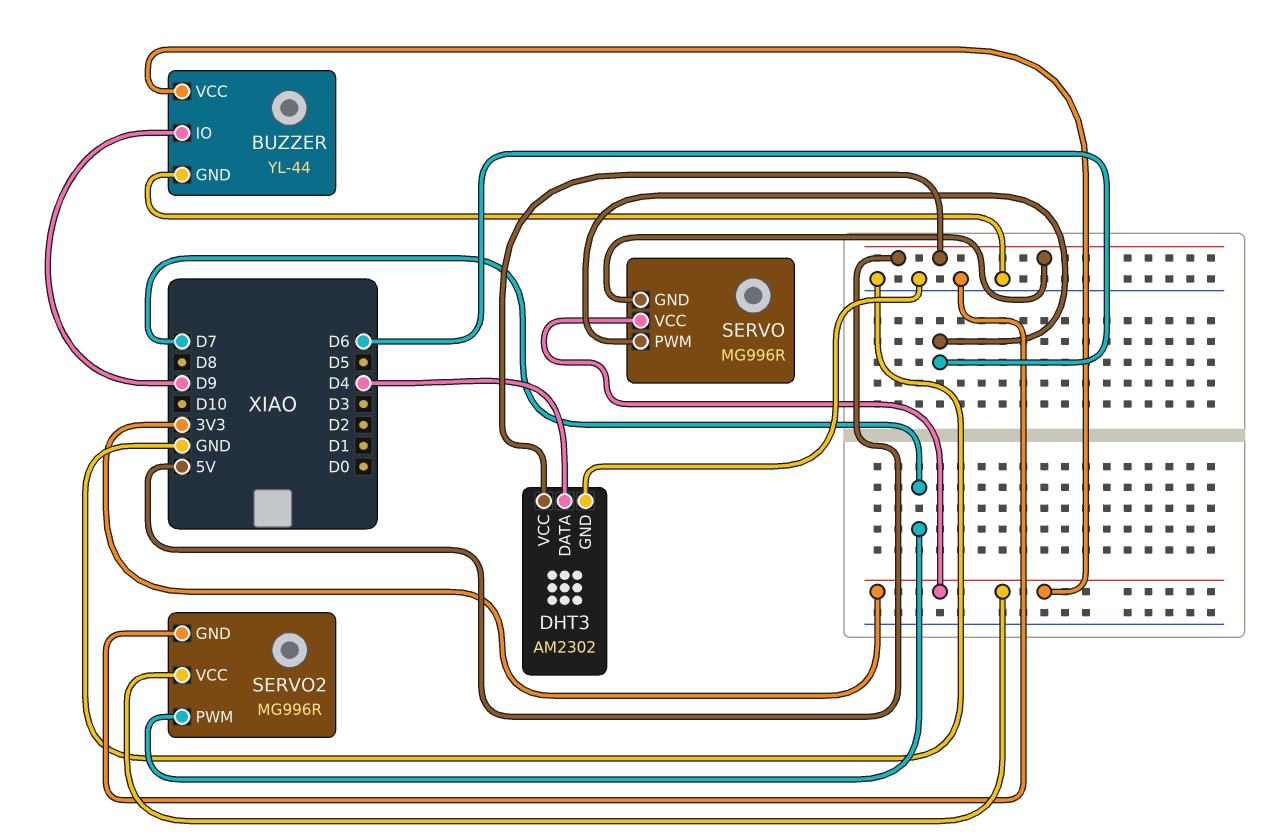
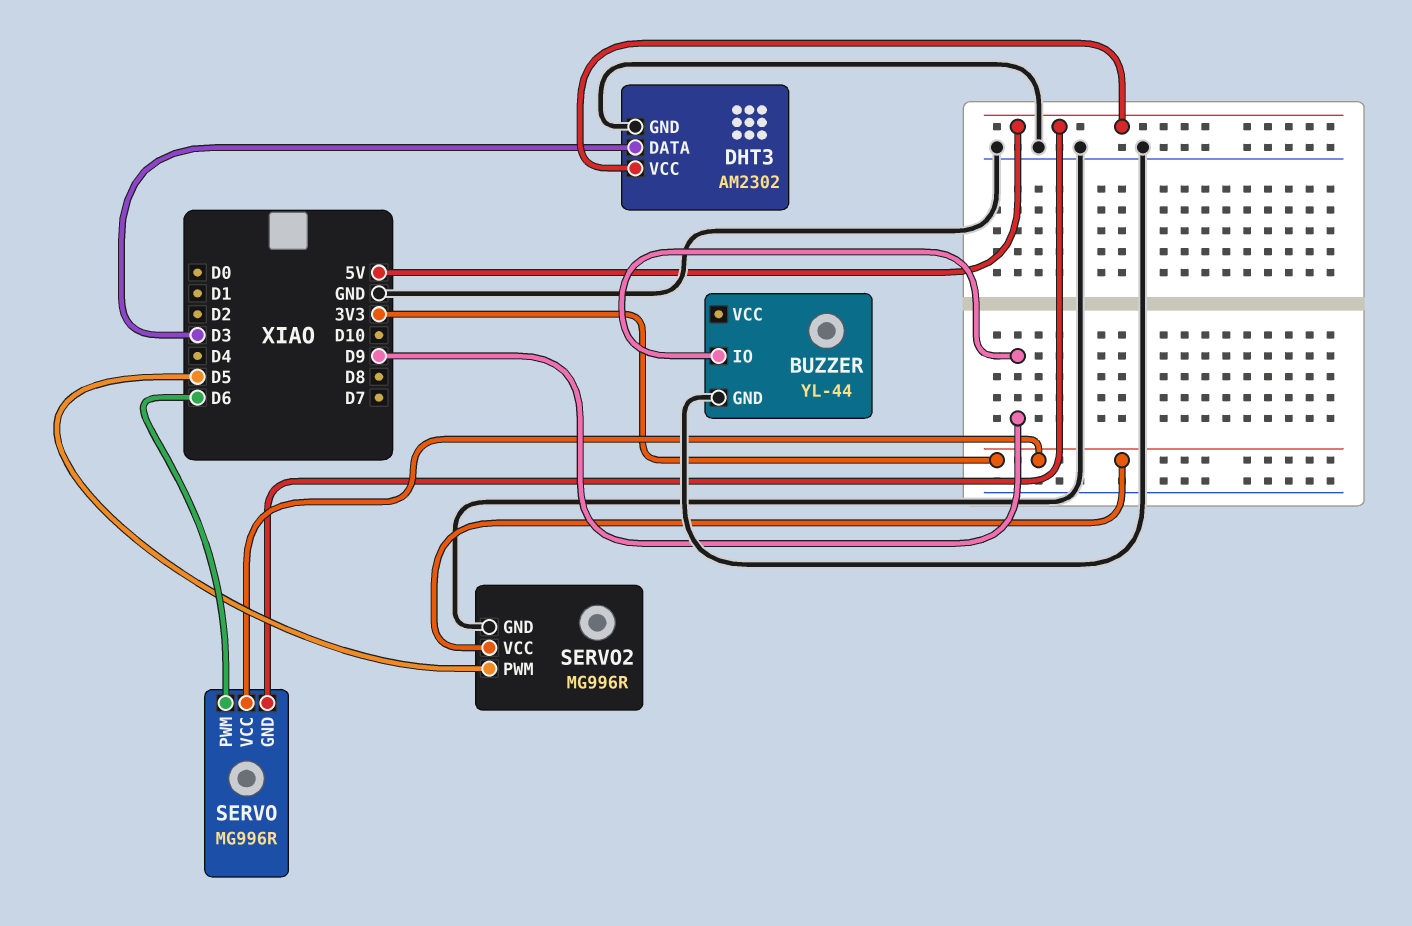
BUZZER pin VCC: 3V3 -> none
DHT3 pin DATA: D4 -> D3
SERVO2 pin PWM: D7 -> D5

